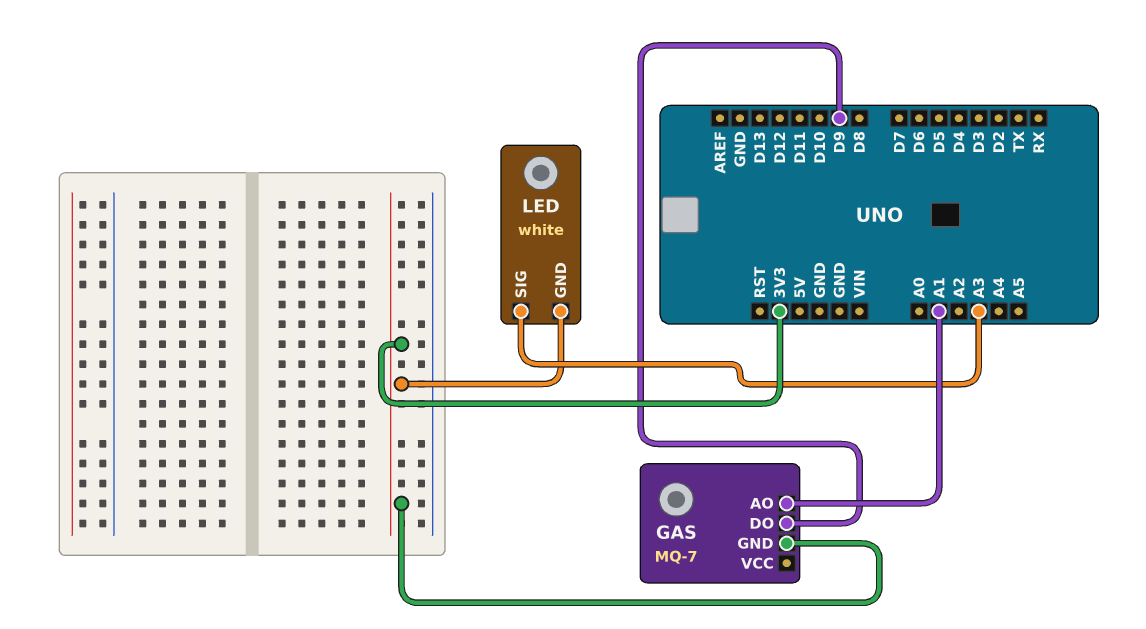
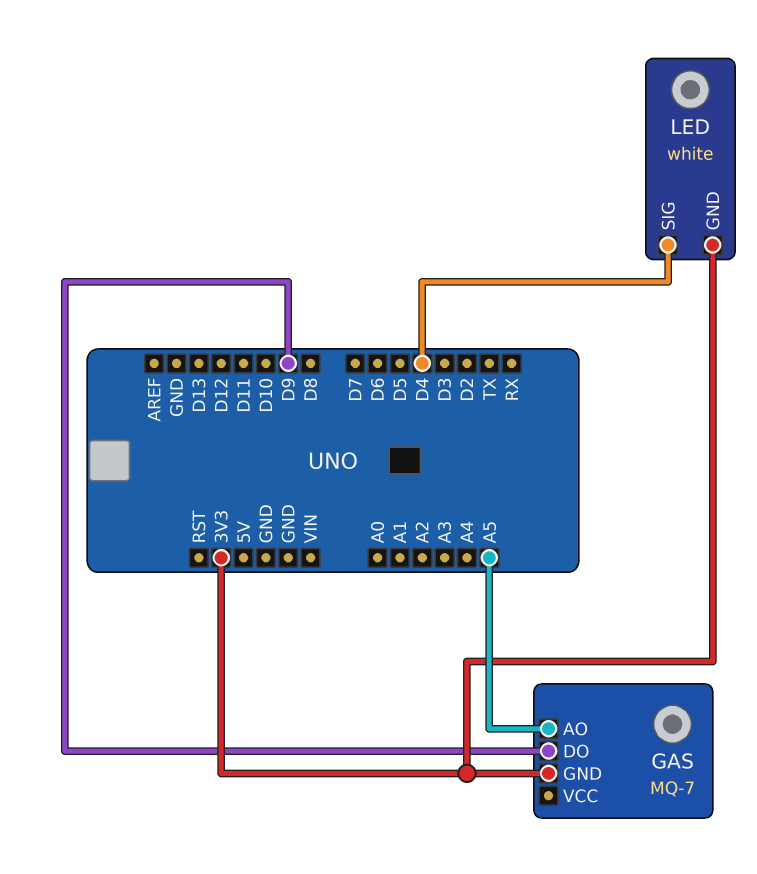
GAS pin AO: A1 -> A5
LED pin SIG: A3 -> D4

